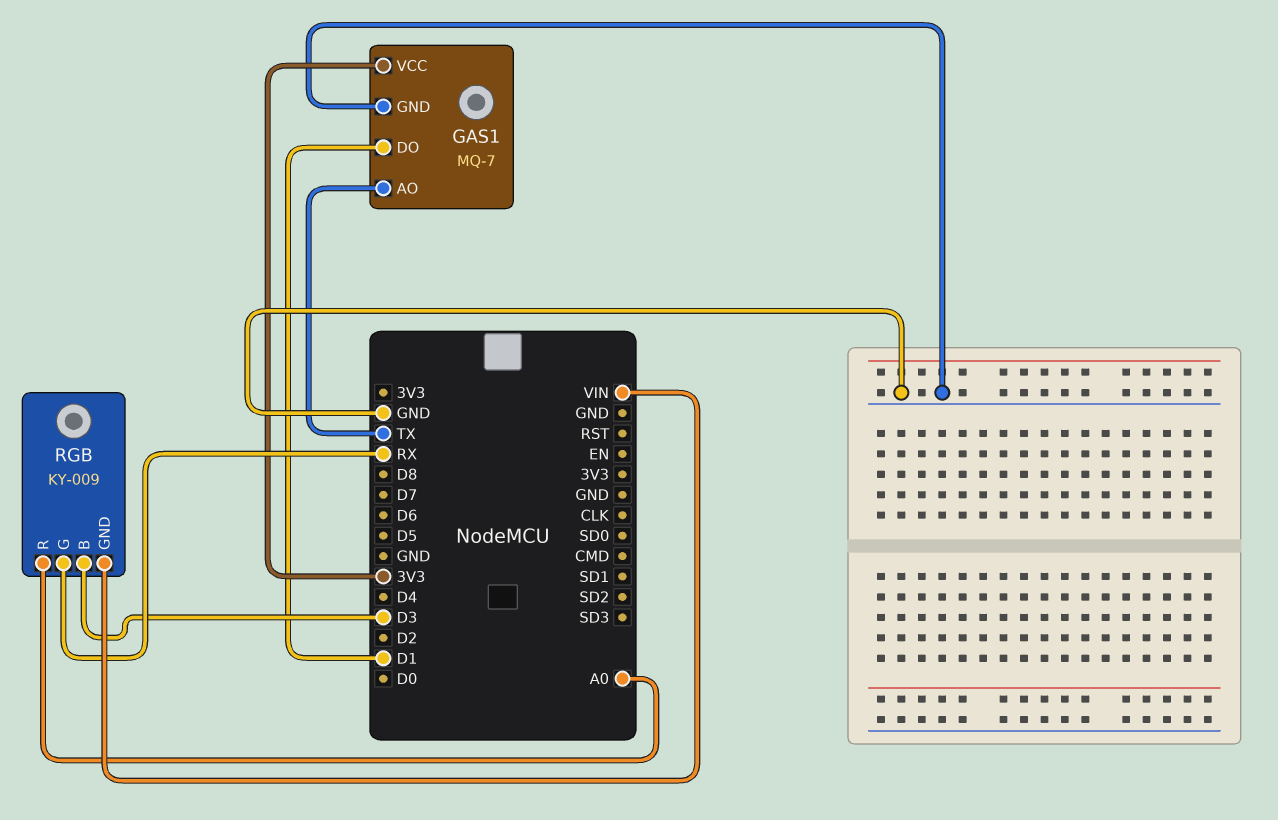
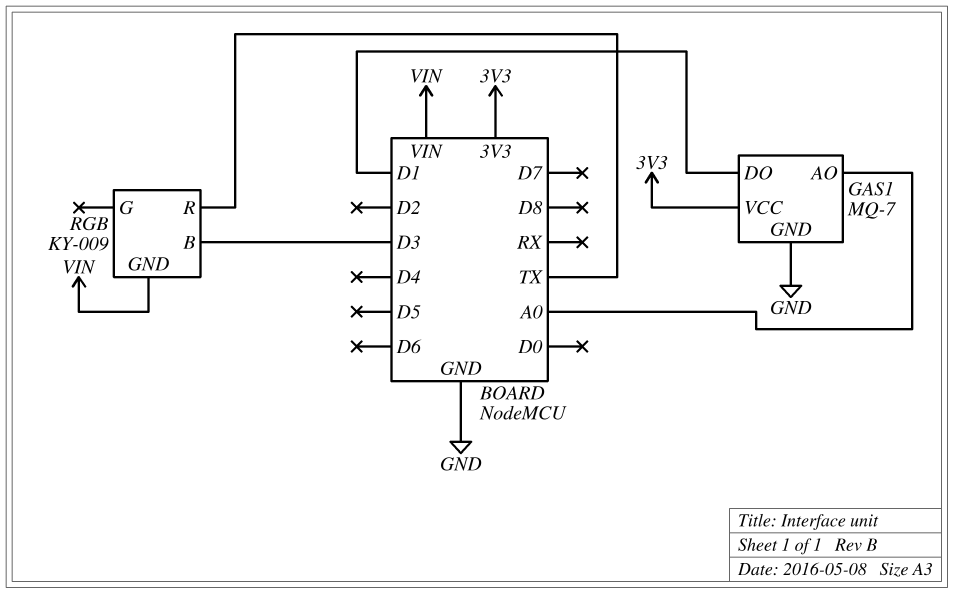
GAS1 pin AO: TX -> A0
RGB pin G: RX -> none
RGB pin R: A0 -> TX

